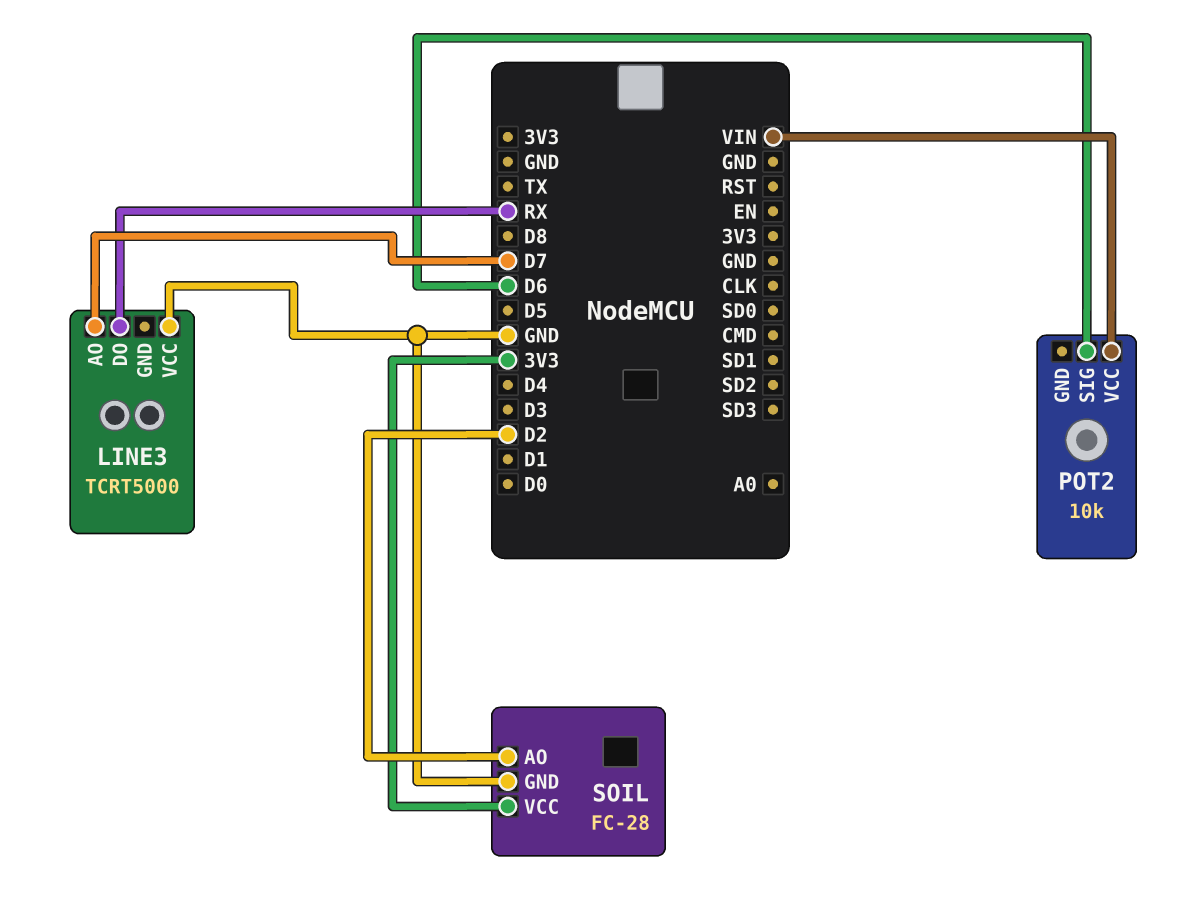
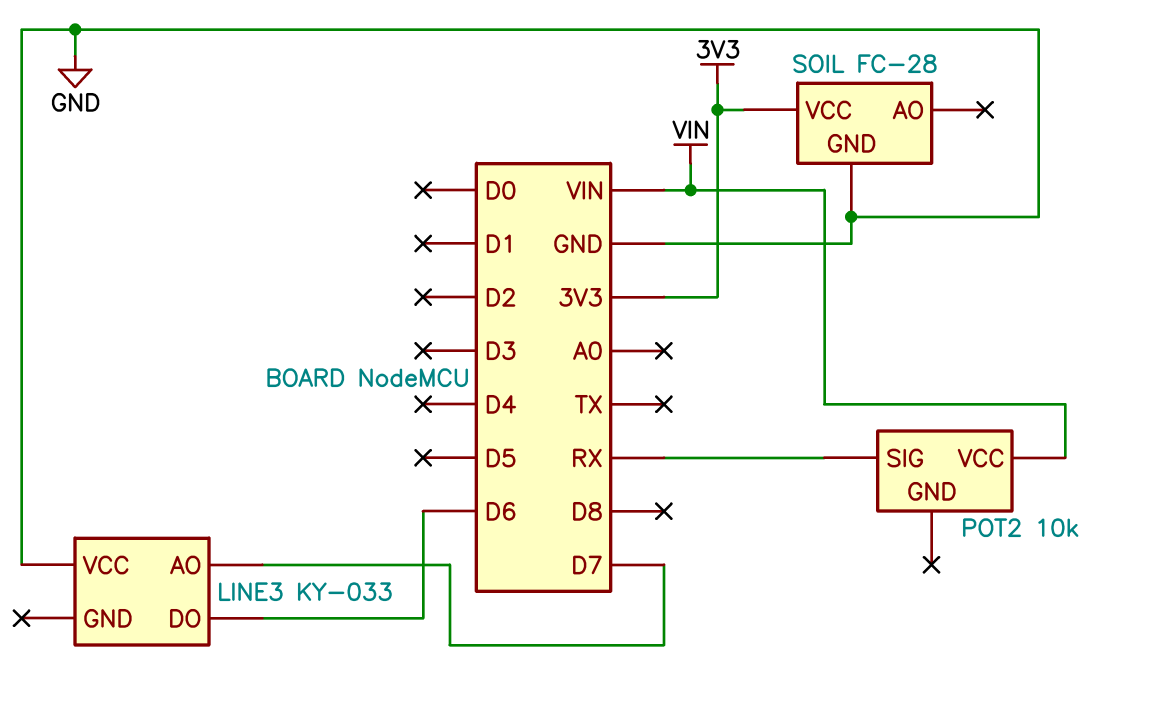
LINE3: TCRT5000 -> KY-033
LINE3 pin DO: RX -> D6
POT2 pin SIG: D6 -> RX
SOIL pin AO: D2 -> none

